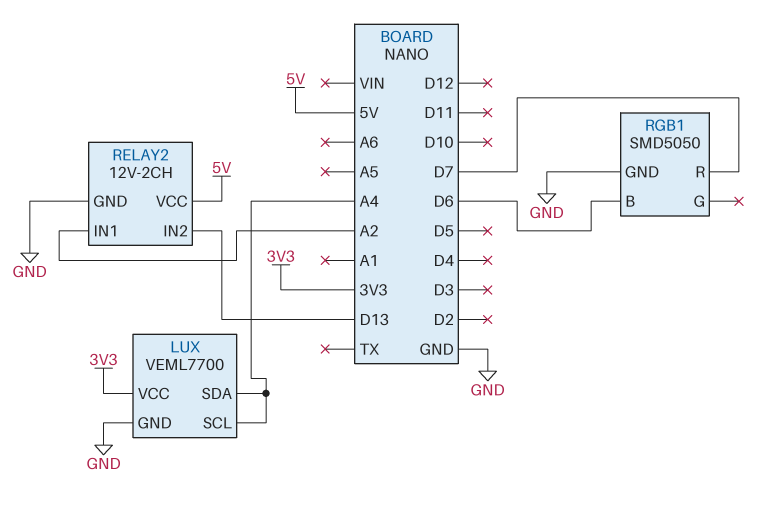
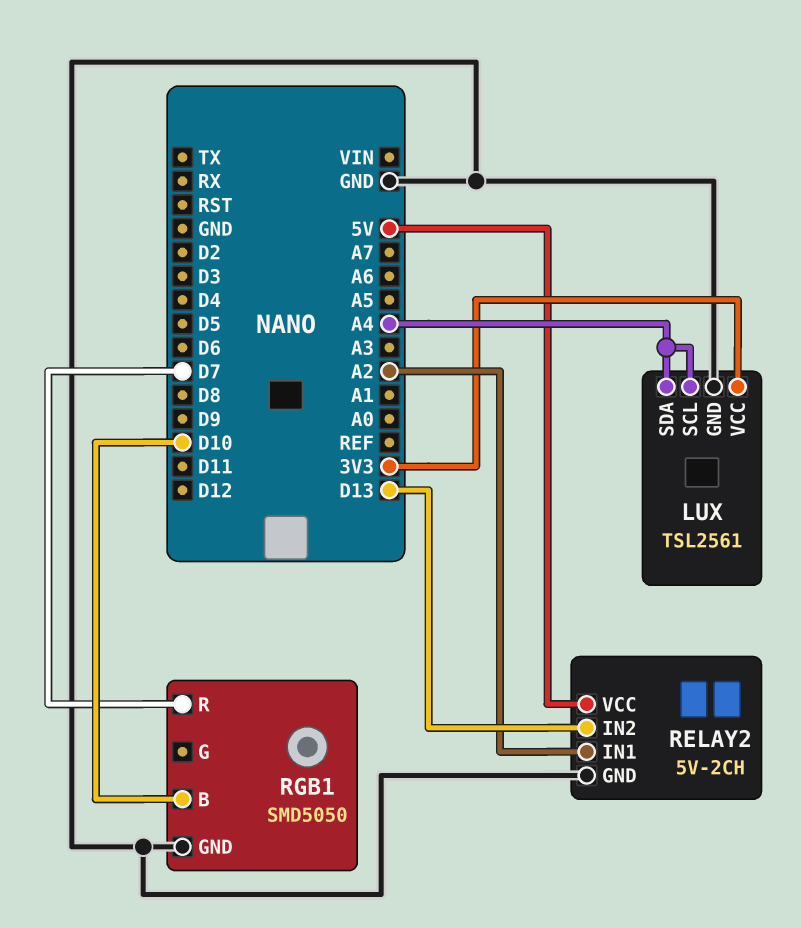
LUX: VEML7700 -> TSL2561
RELAY2: 12V-2CH -> 5V-2CH
RGB1 pin B: D6 -> D10

